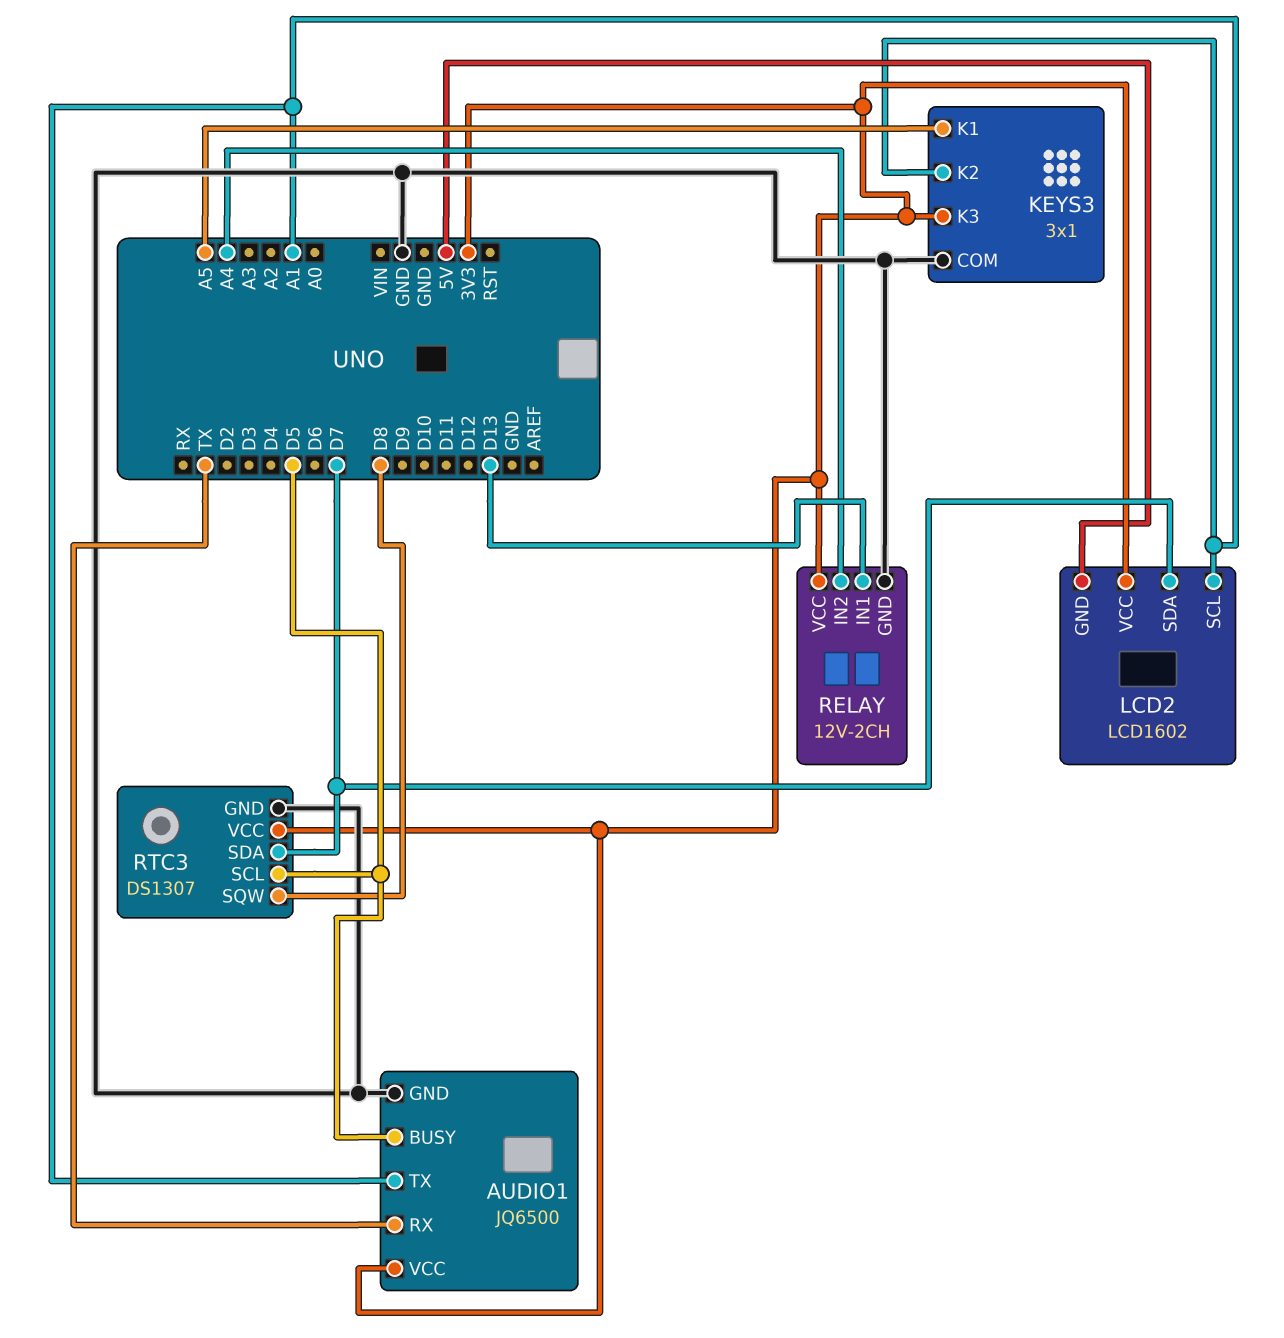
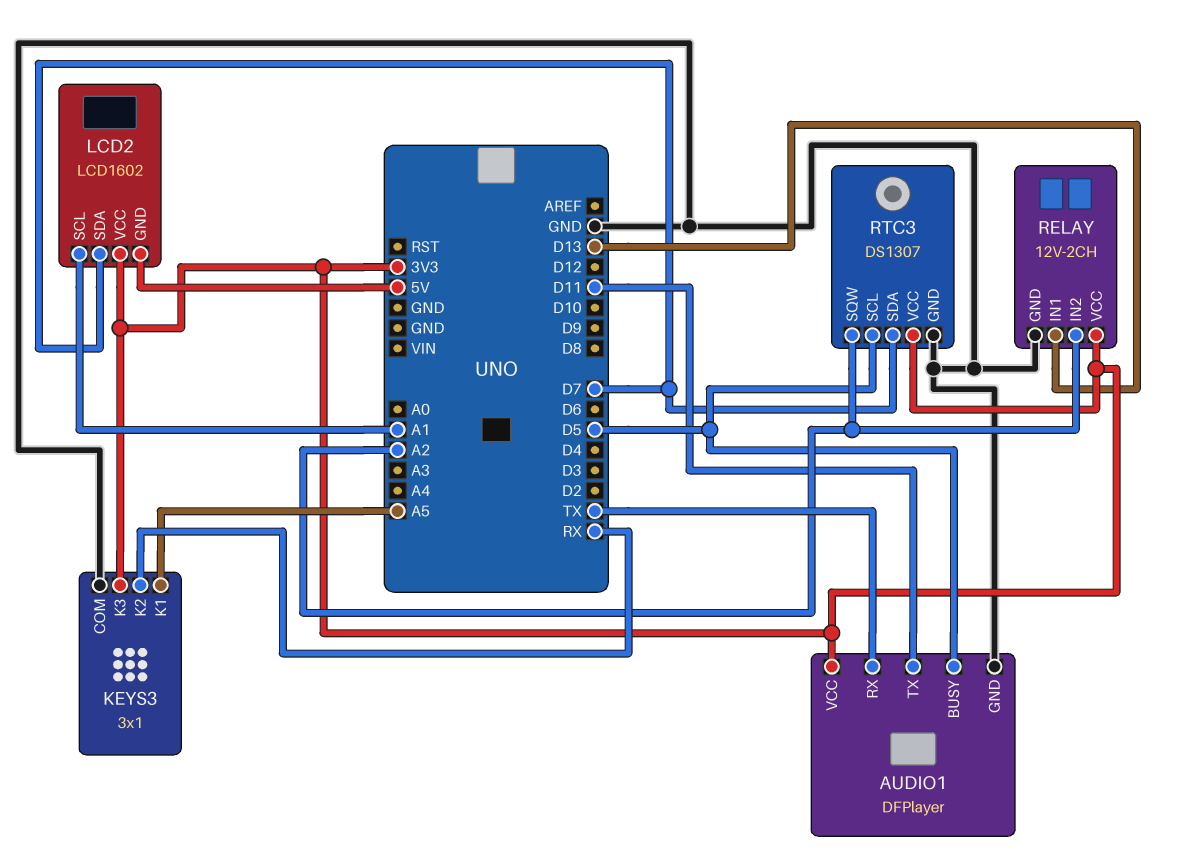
AUDIO1: JQ6500 -> DFPlayer
AUDIO1 pin TX: A1 -> D11
KEYS3 pin K2: A1 -> RX
RELAY pin IN2: A4 -> A2
RTC3 pin SQW: D8 -> A2

